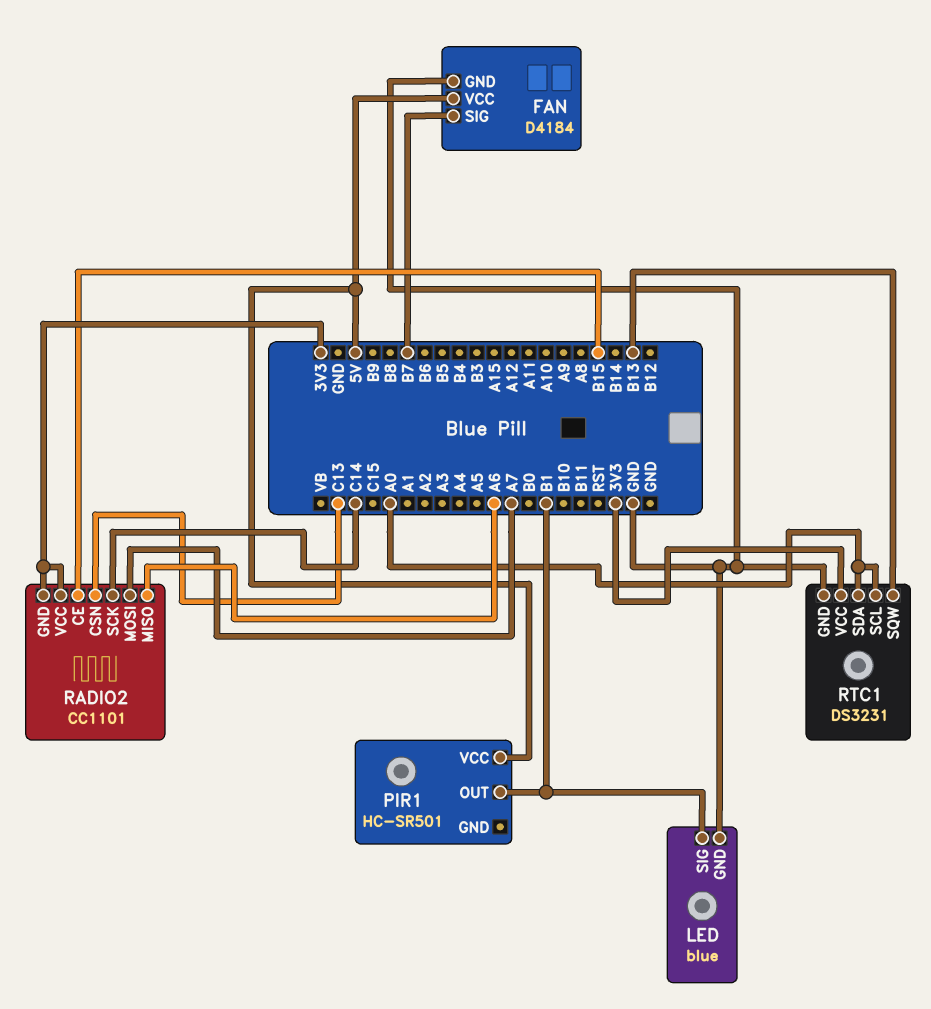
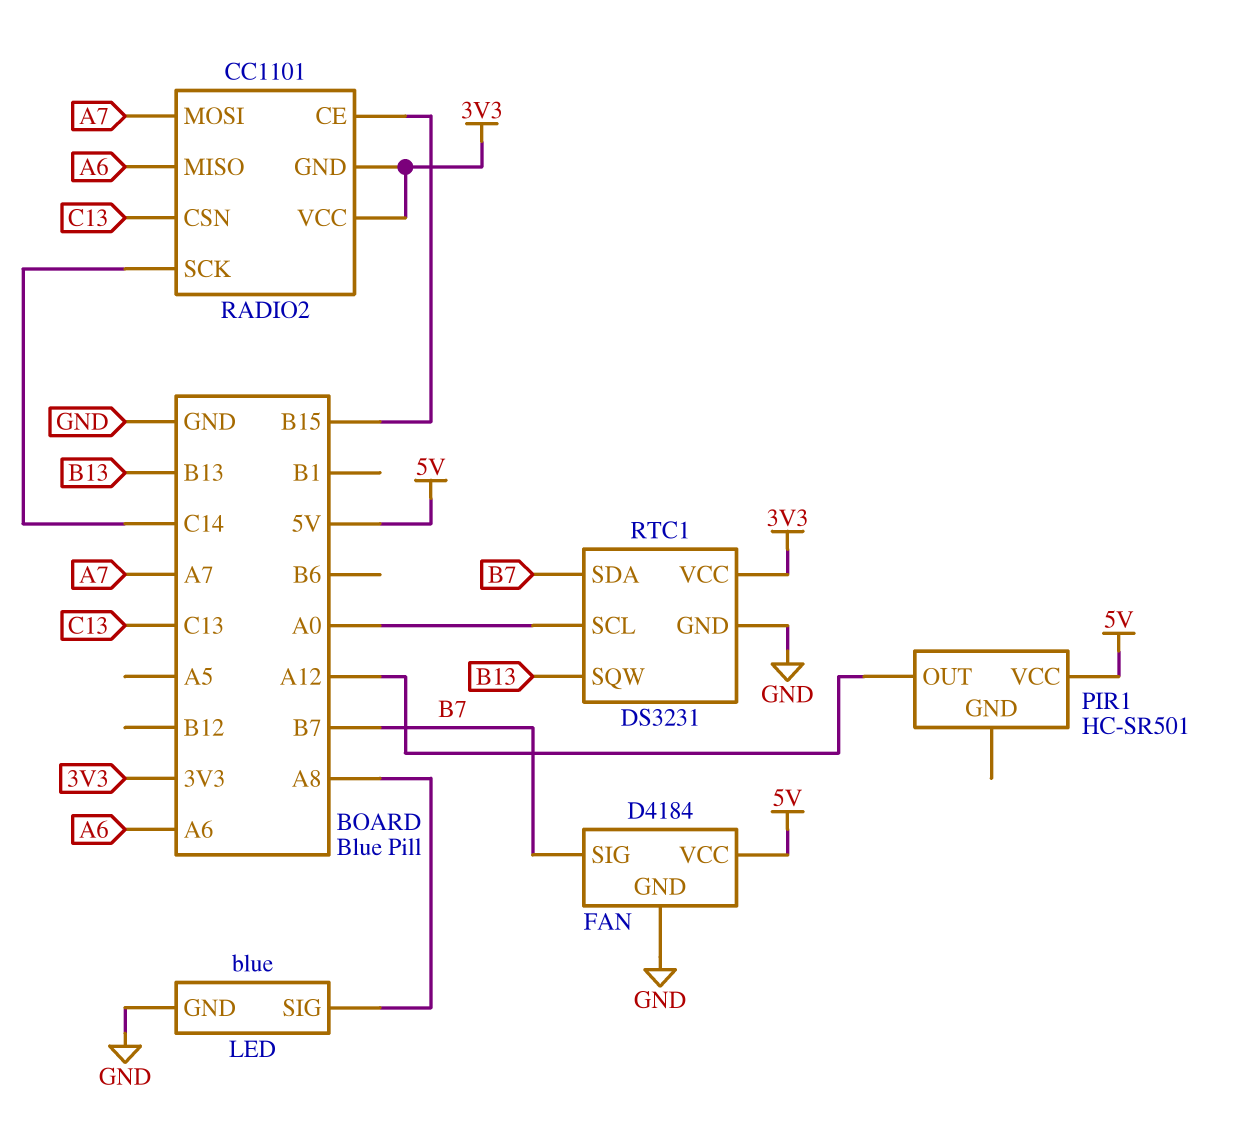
LED pin SIG: B1 -> A8
PIR1 pin OUT: B1 -> A12
RTC1 pin SDA: A0 -> B7

